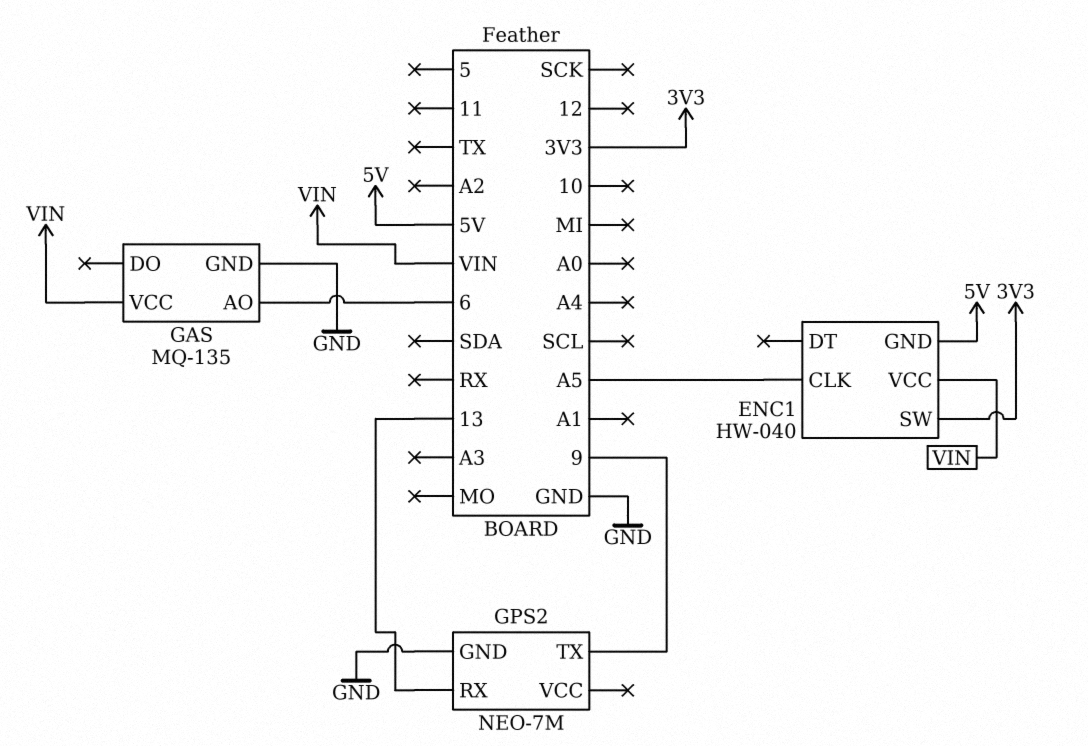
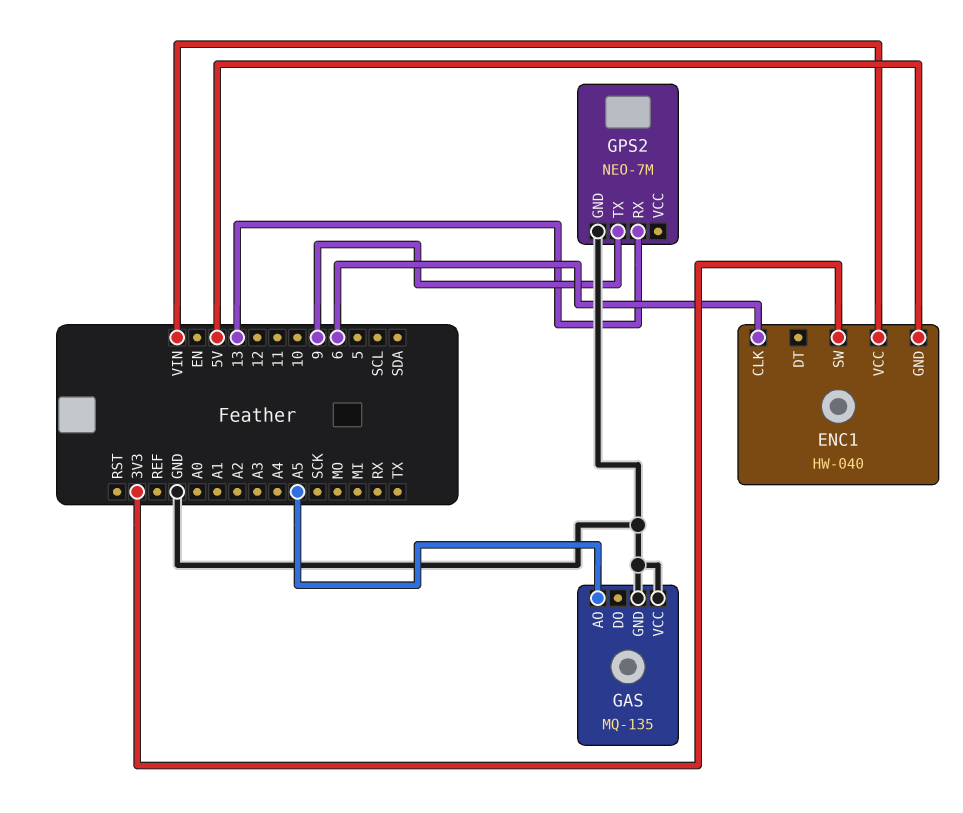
ENC1 pin CLK: A5 -> 6
GAS pin AO: 6 -> A5
GAS pin VCC: VIN -> GND

